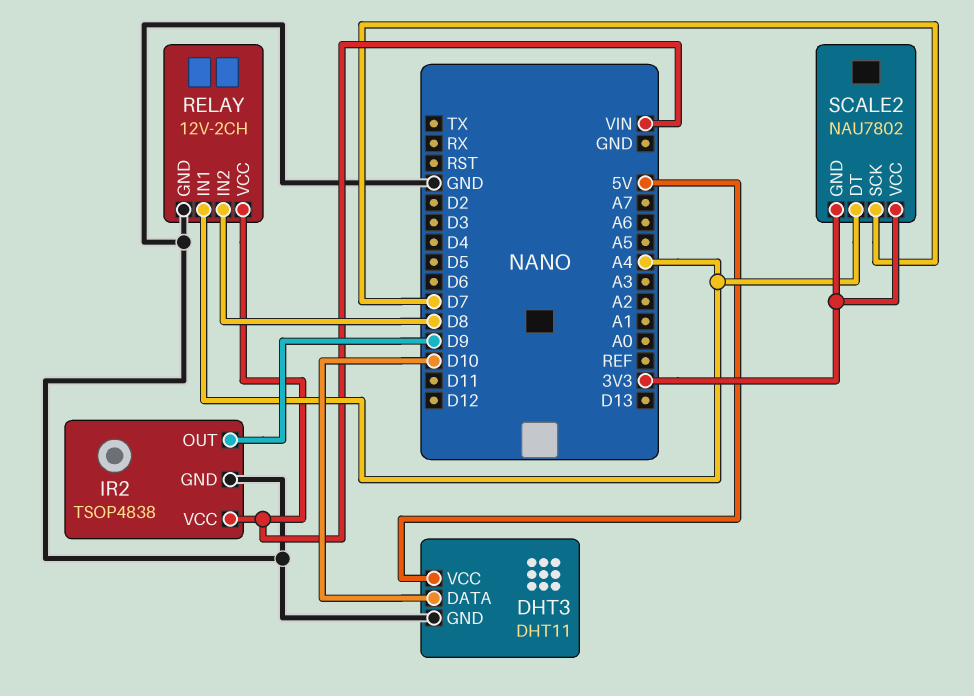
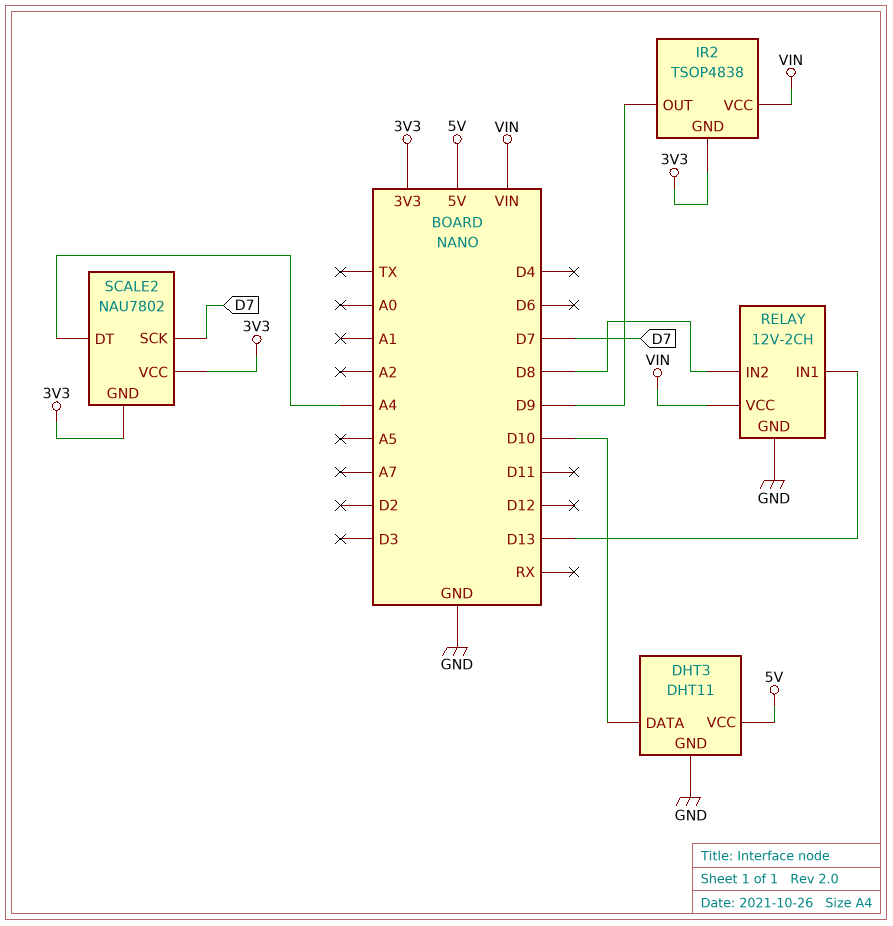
IR2 pin GND: GND -> 3V3
RELAY pin IN1: A4 -> D13

